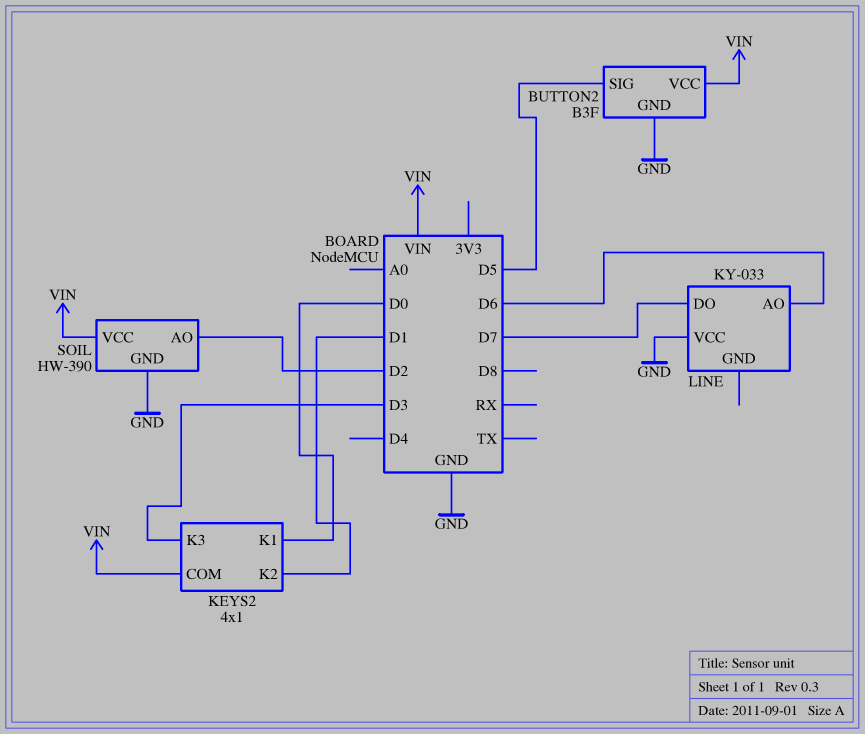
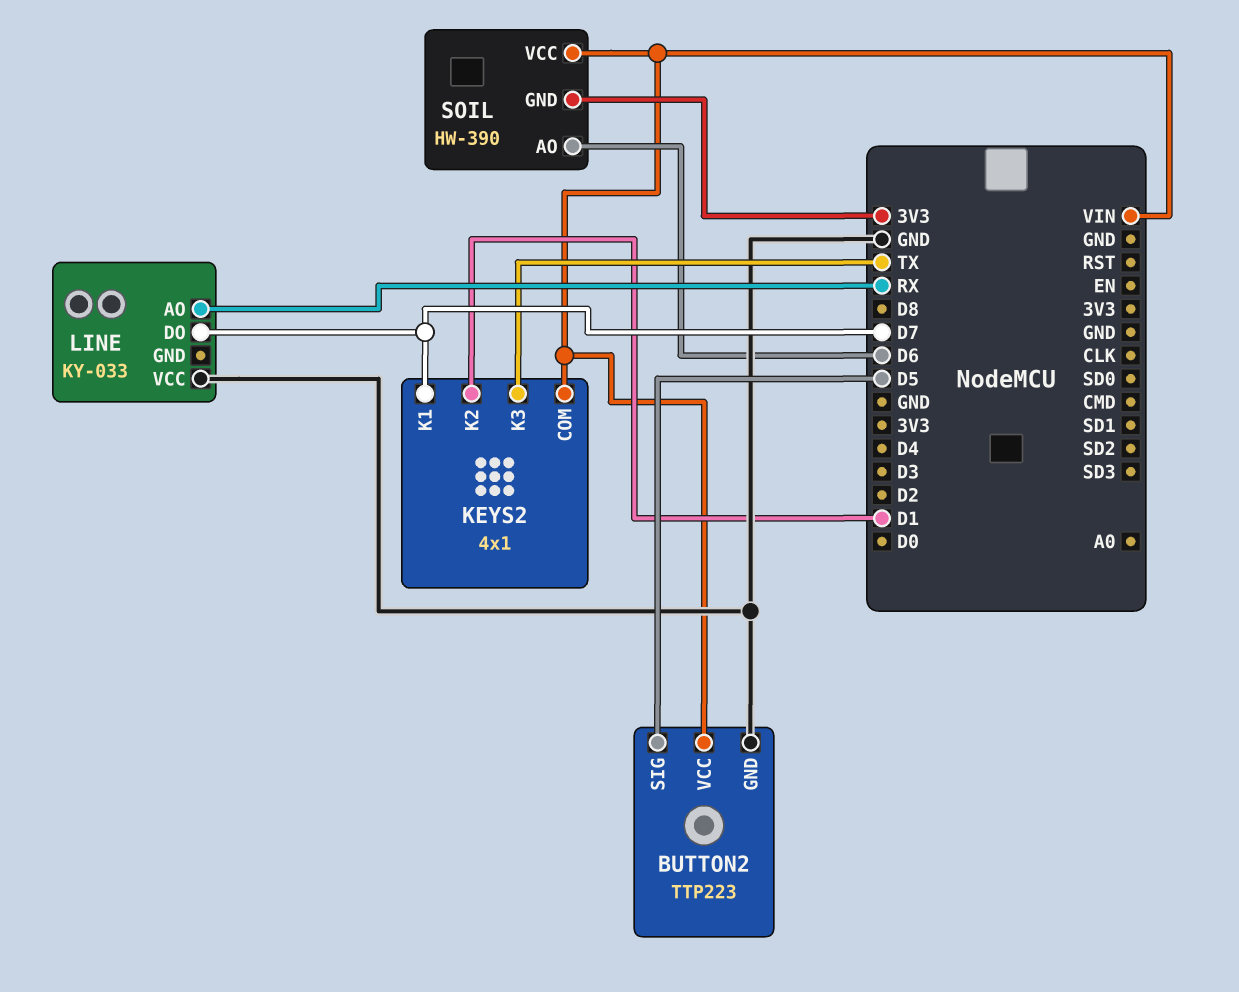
BUTTON2: B3F -> TTP223
KEYS2 pin K1: D0 -> D7
KEYS2 pin K3: D3 -> TX
LINE pin AO: D6 -> RX
SOIL pin AO: D2 -> D6
SOIL pin GND: GND -> 3V3

